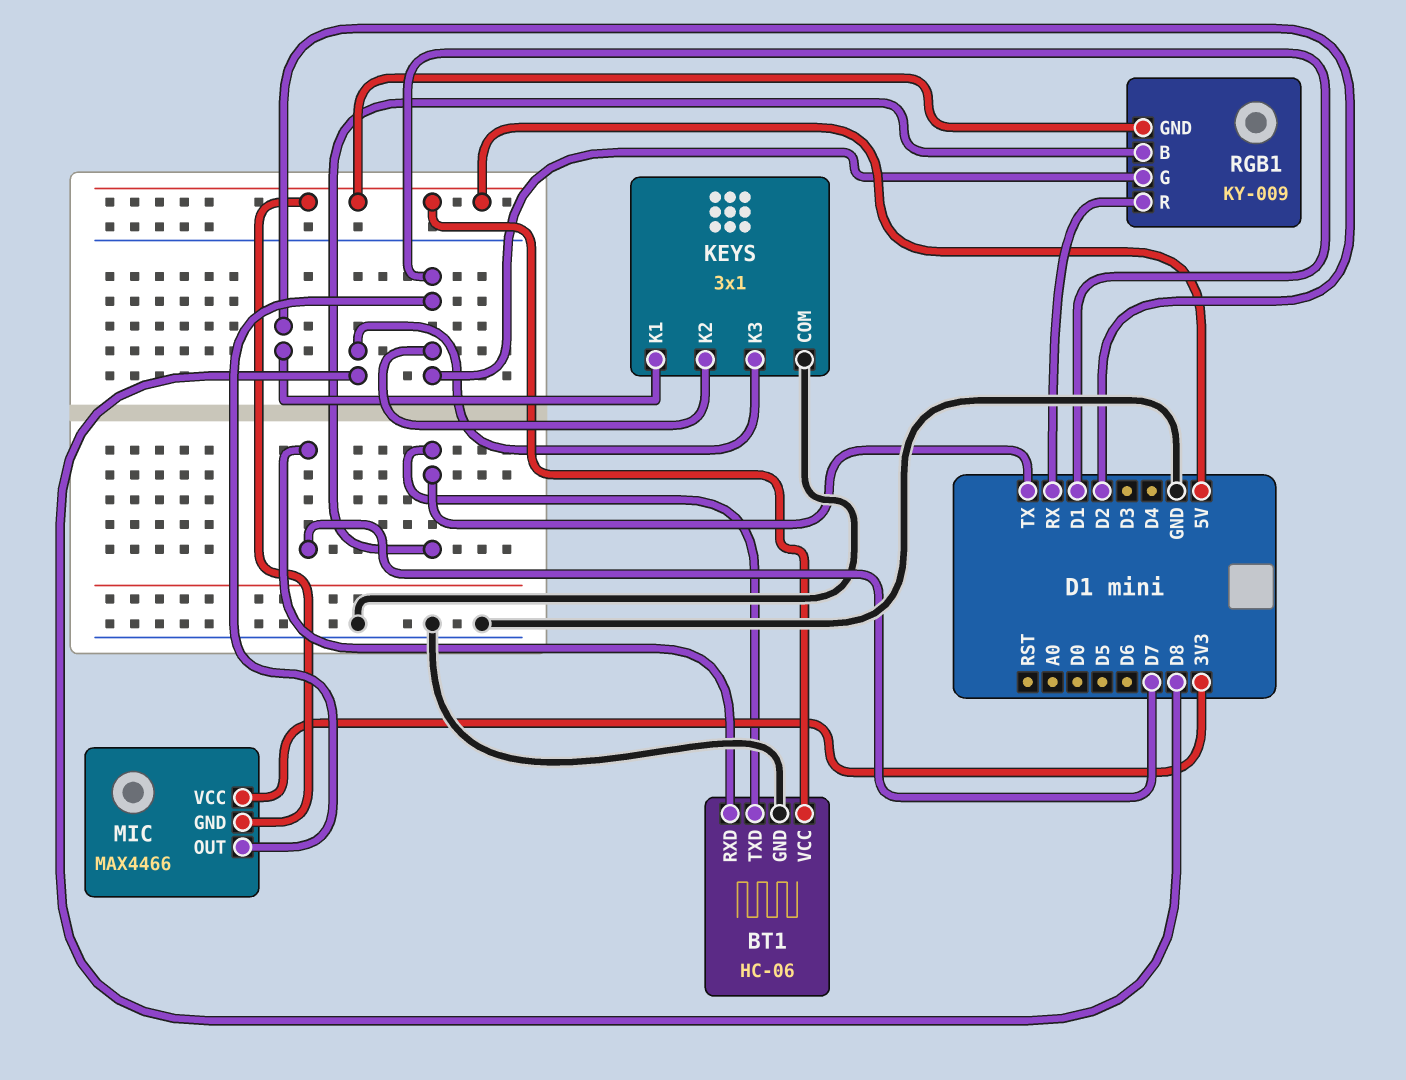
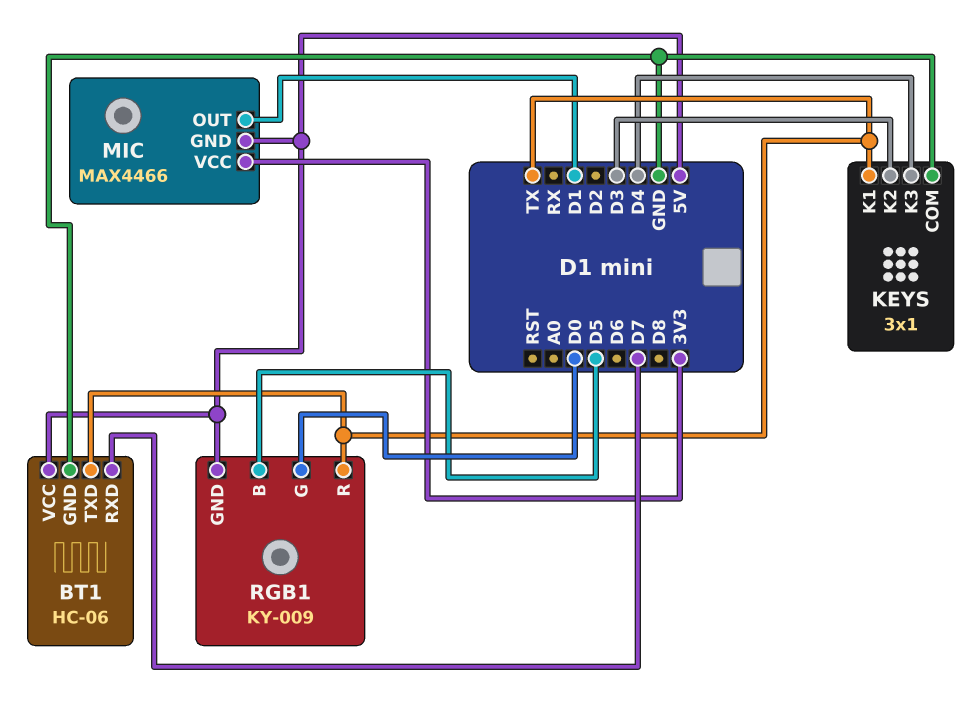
KEYS pin K1: D2 -> TX
KEYS pin K2: D1 -> D3
KEYS pin K3: D8 -> D4
RGB1 pin B: TX -> D5
RGB1 pin G: D1 -> D0
RGB1 pin R: RX -> TX

